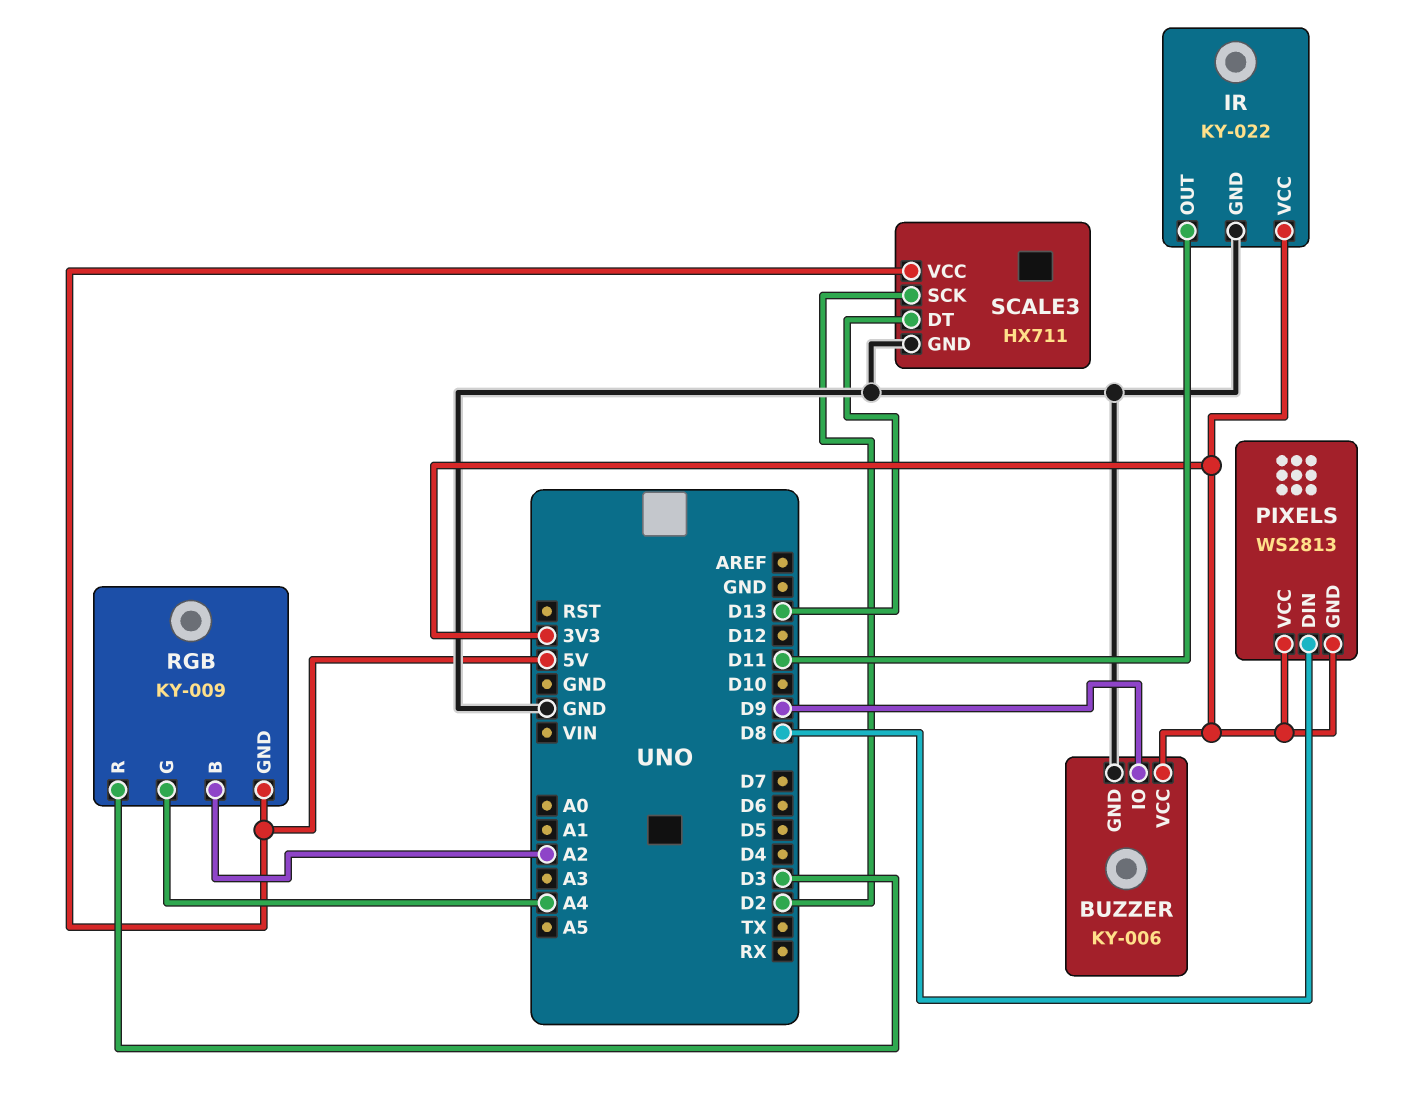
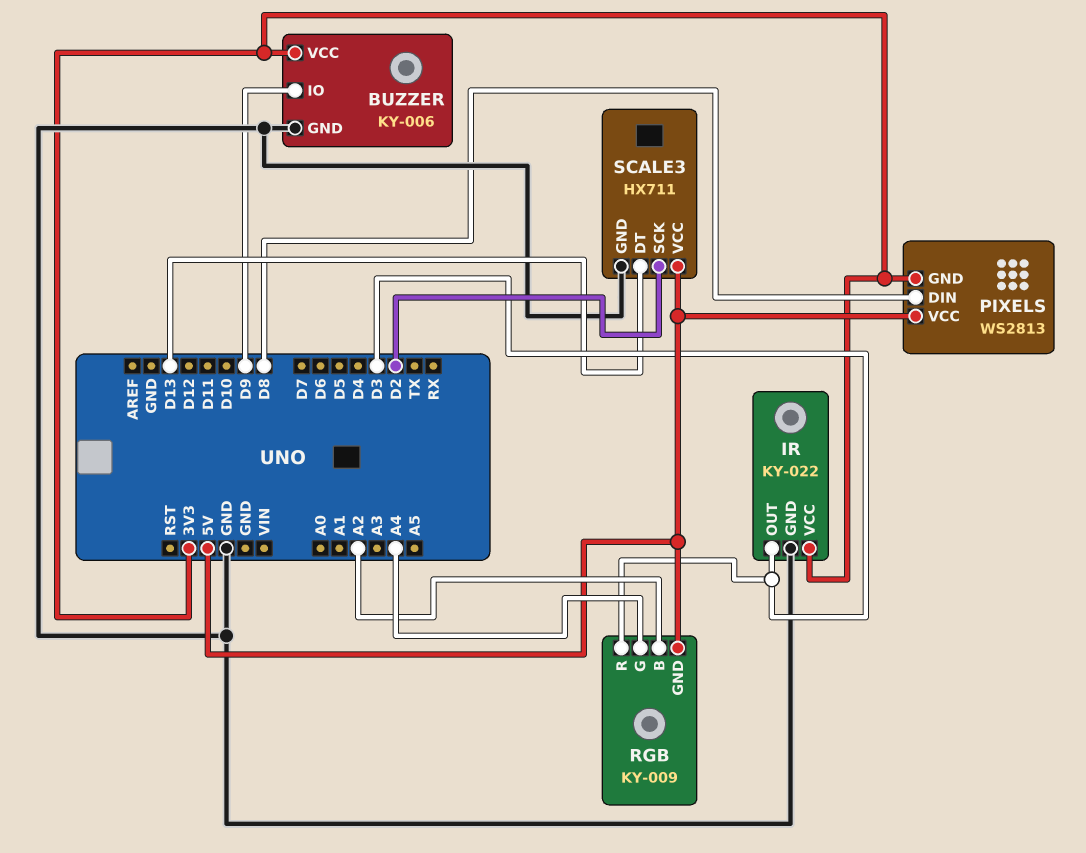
IR pin OUT: D11 -> D3
PIXELS pin VCC: 3V3 -> 5V

